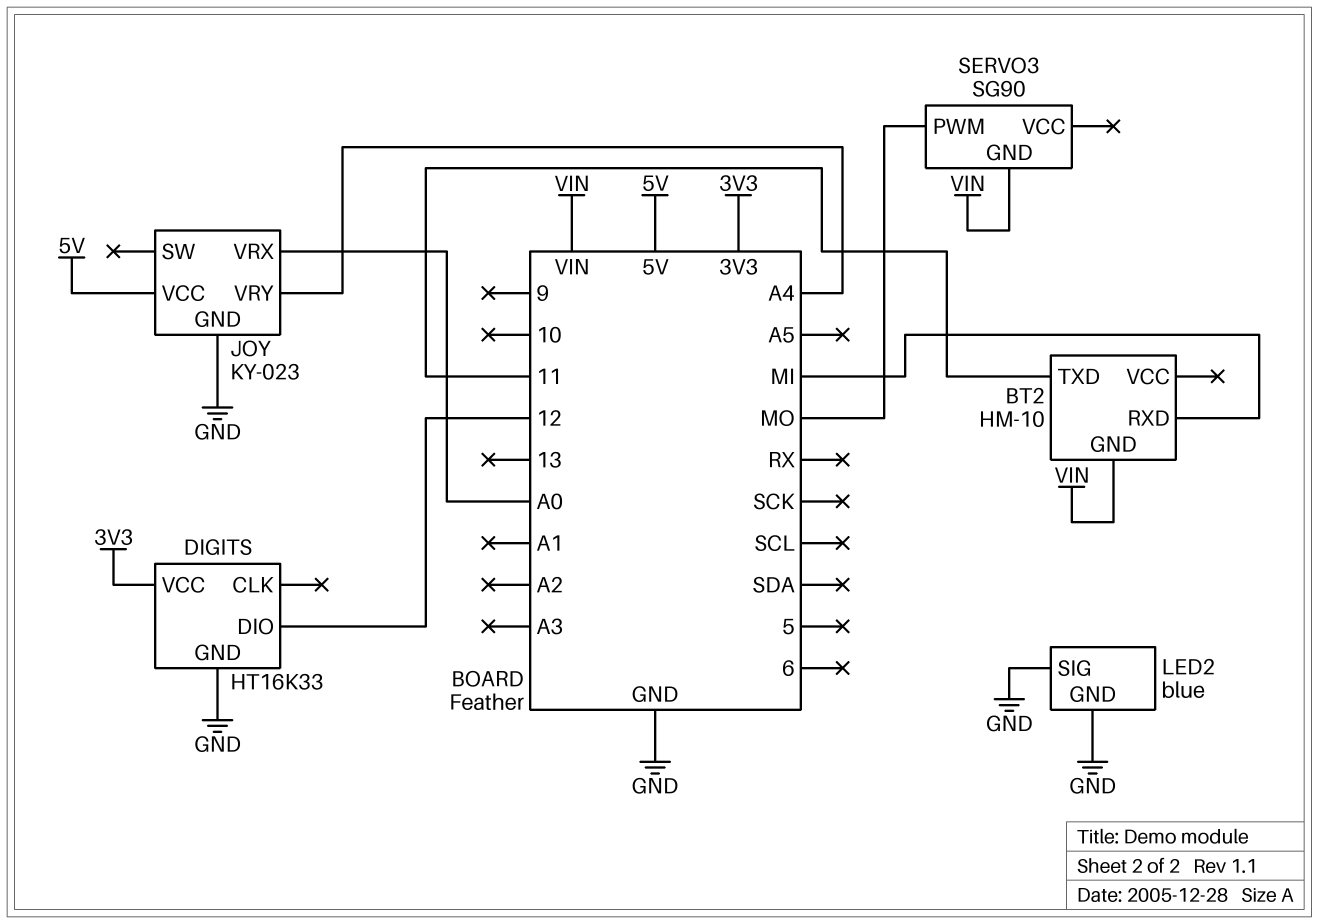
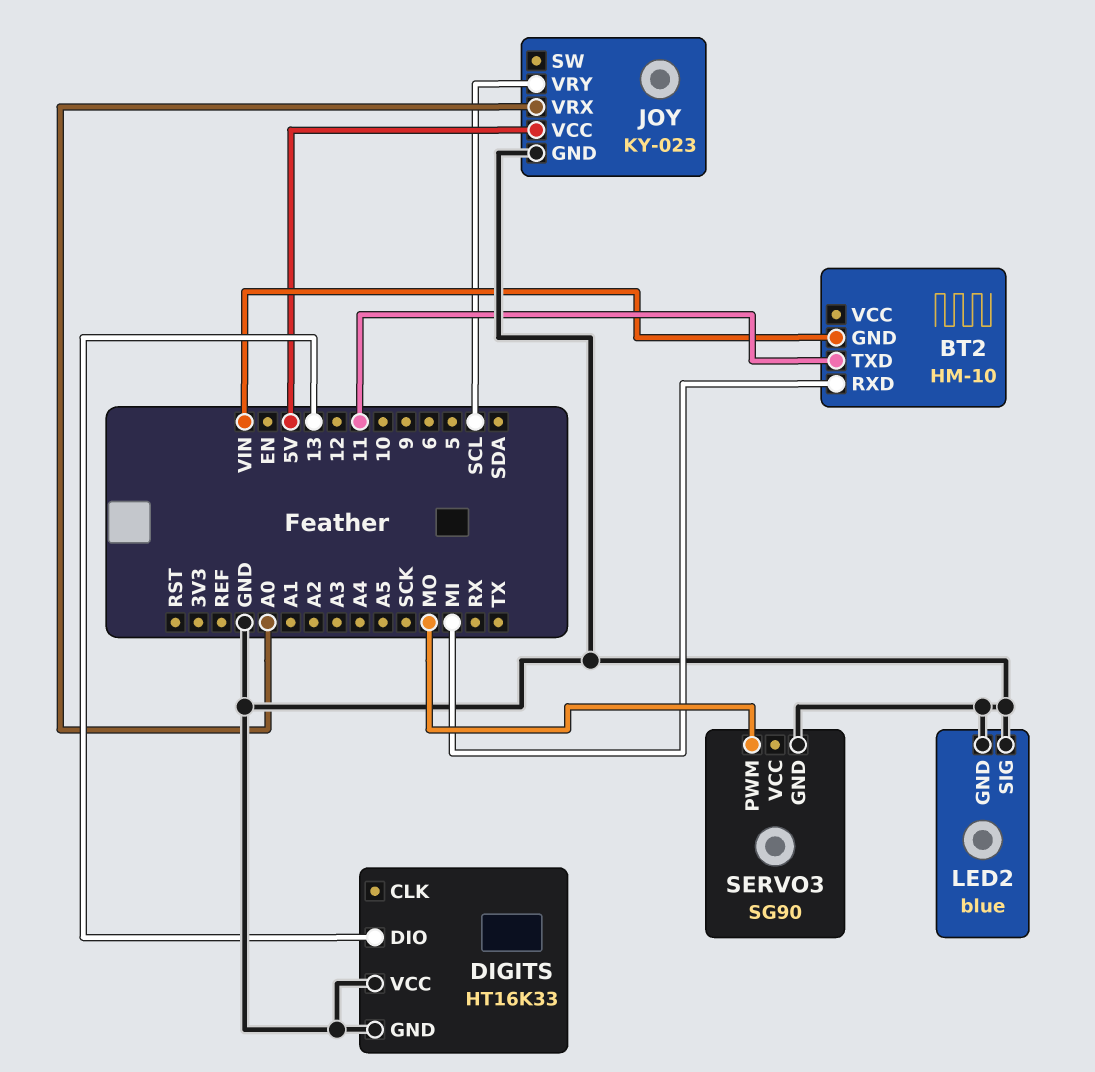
DIGITS pin DIO: 12 -> 13
DIGITS pin VCC: 3V3 -> GND
JOY pin VRY: A4 -> SCL
SERVO3 pin GND: VIN -> GND

